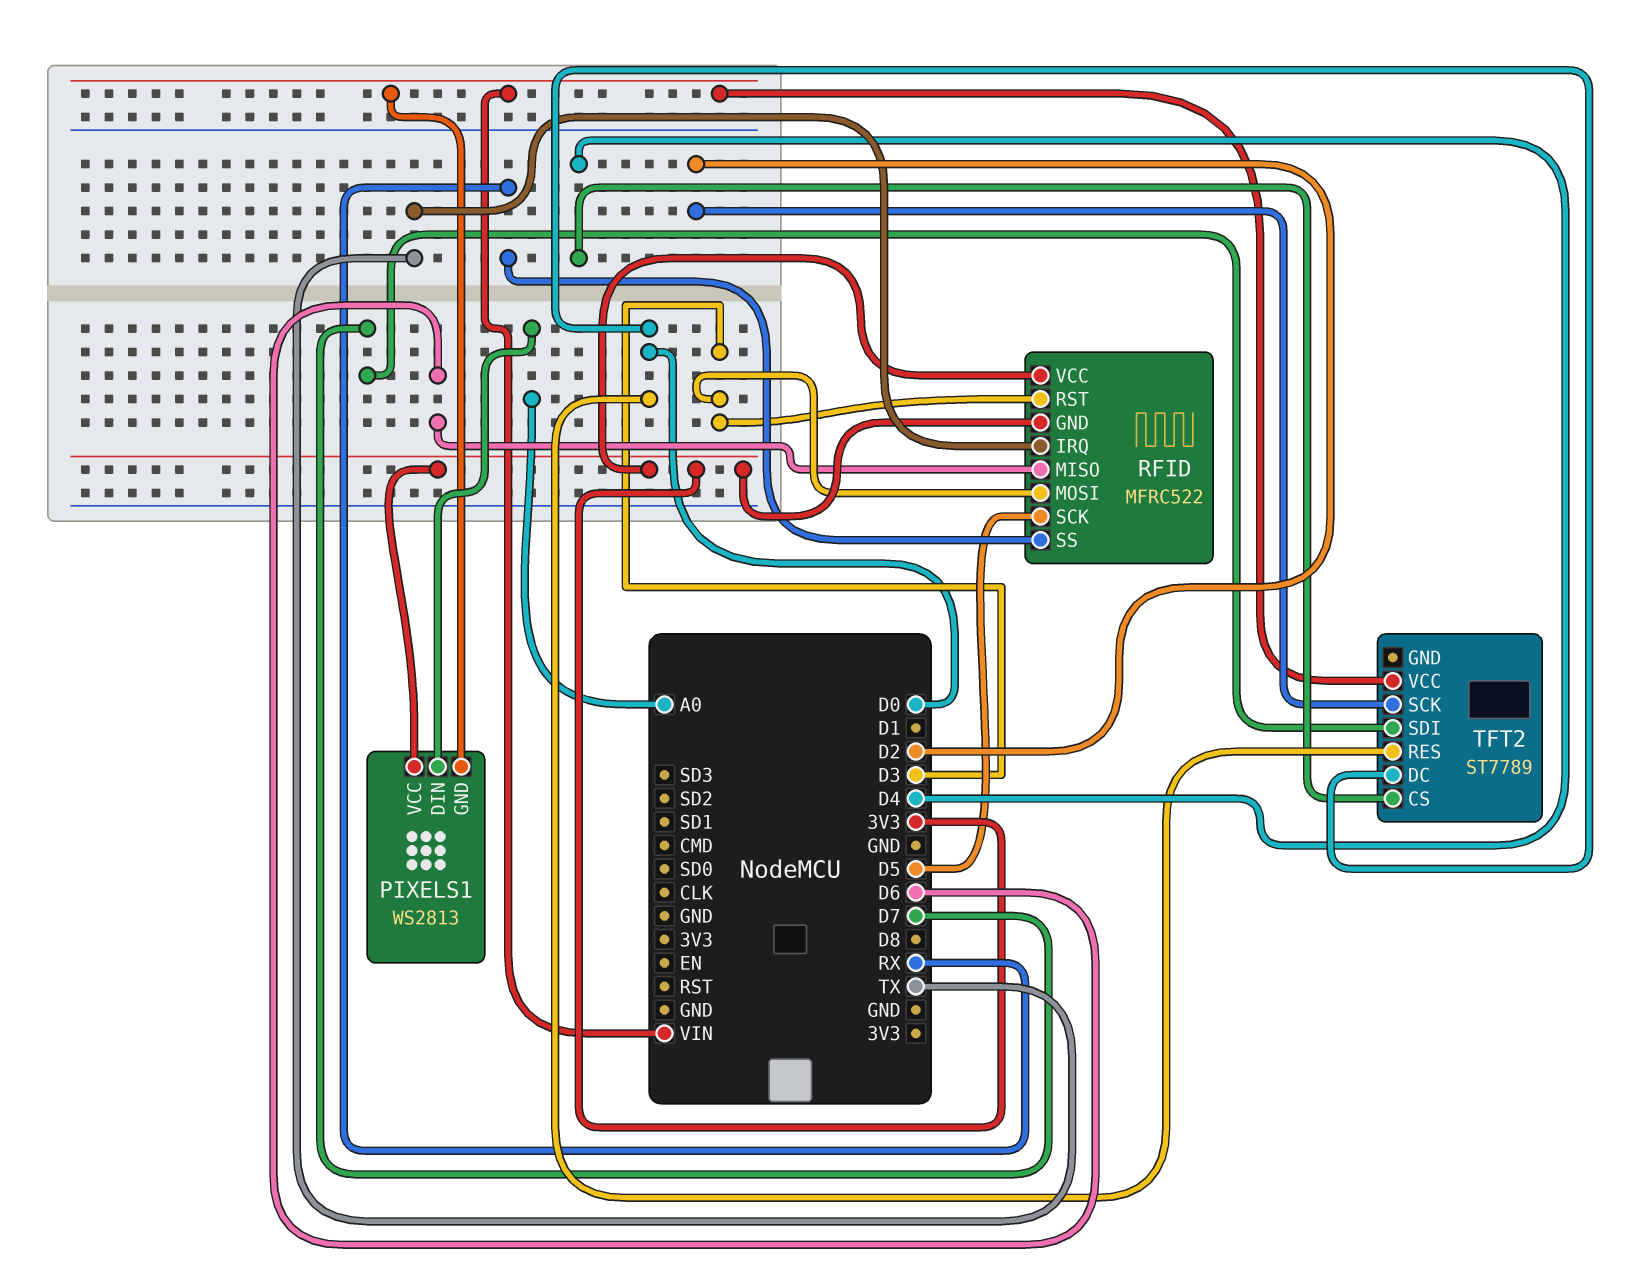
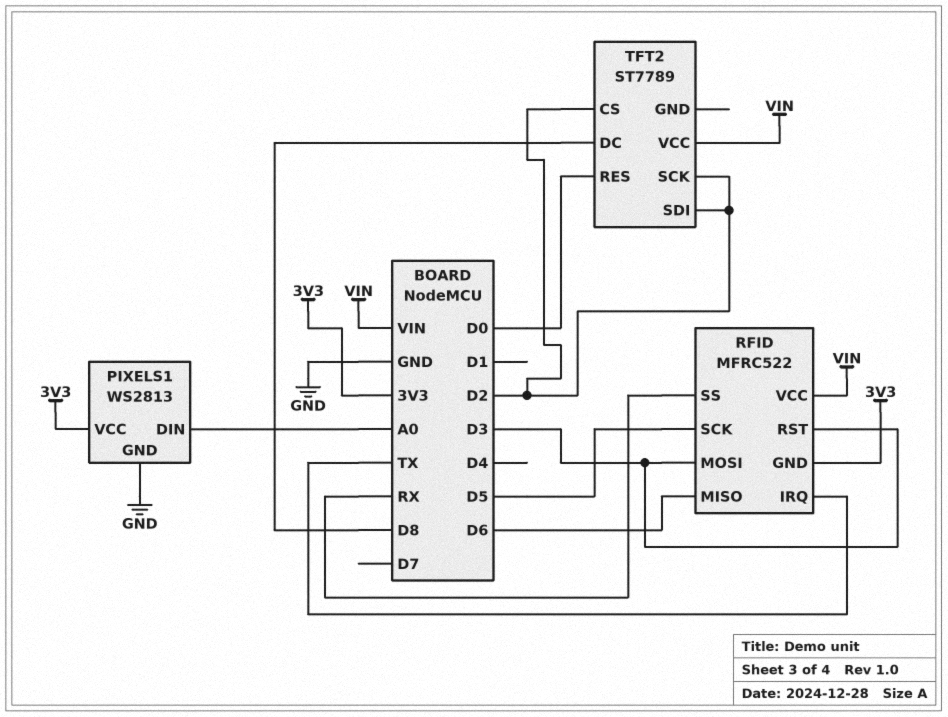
PIXELS1 pin GND: VIN -> GND
RFID pin VCC: 3V3 -> VIN
TFT2 pin CS: D4 -> D2
TFT2 pin DC: D0 -> D8
TFT2 pin SDI: D7 -> D2

